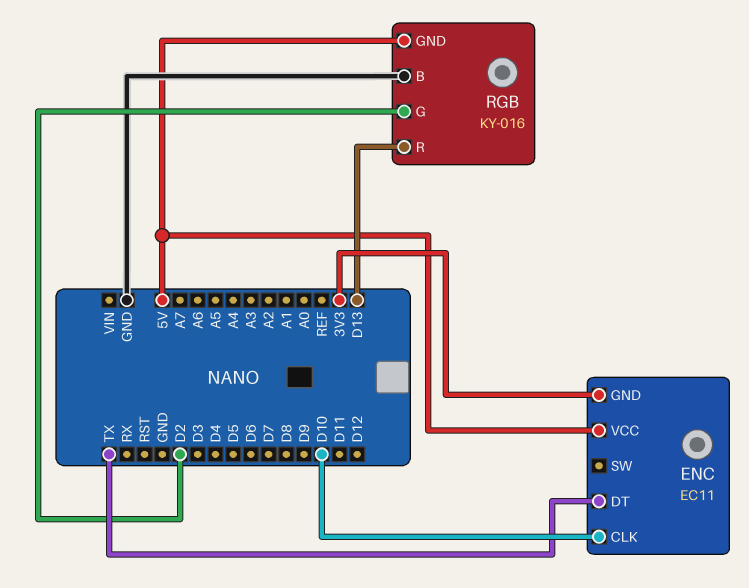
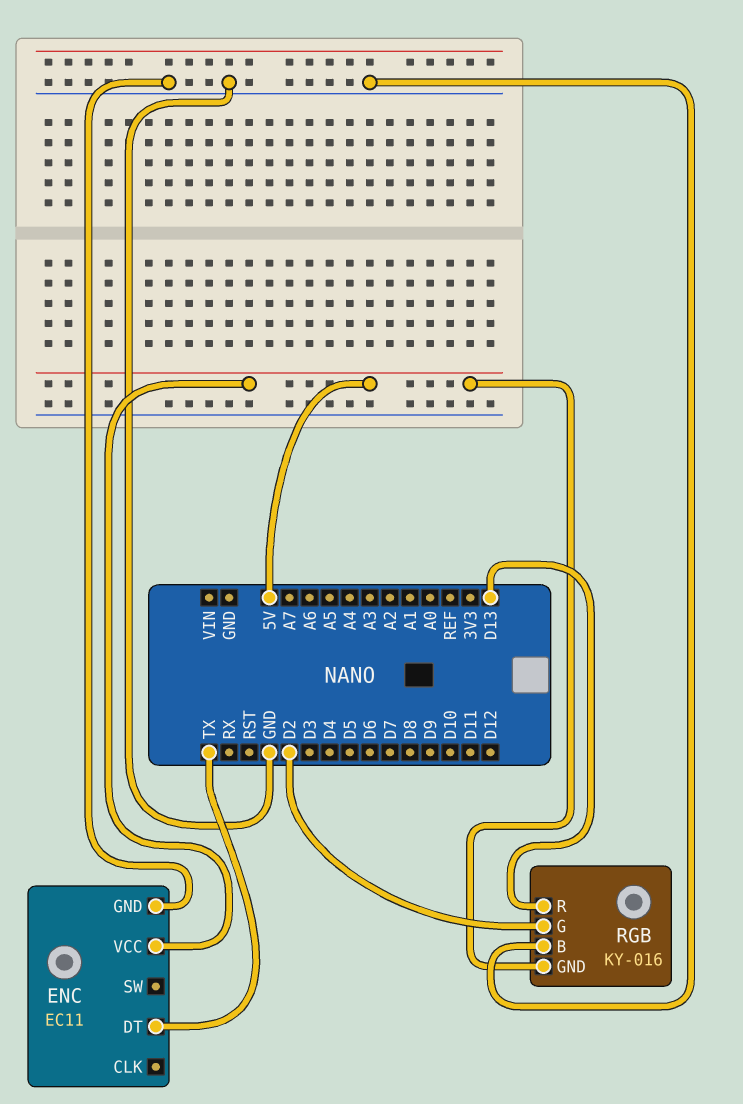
ENC pin CLK: D10 -> none
ENC pin GND: 3V3 -> GND

